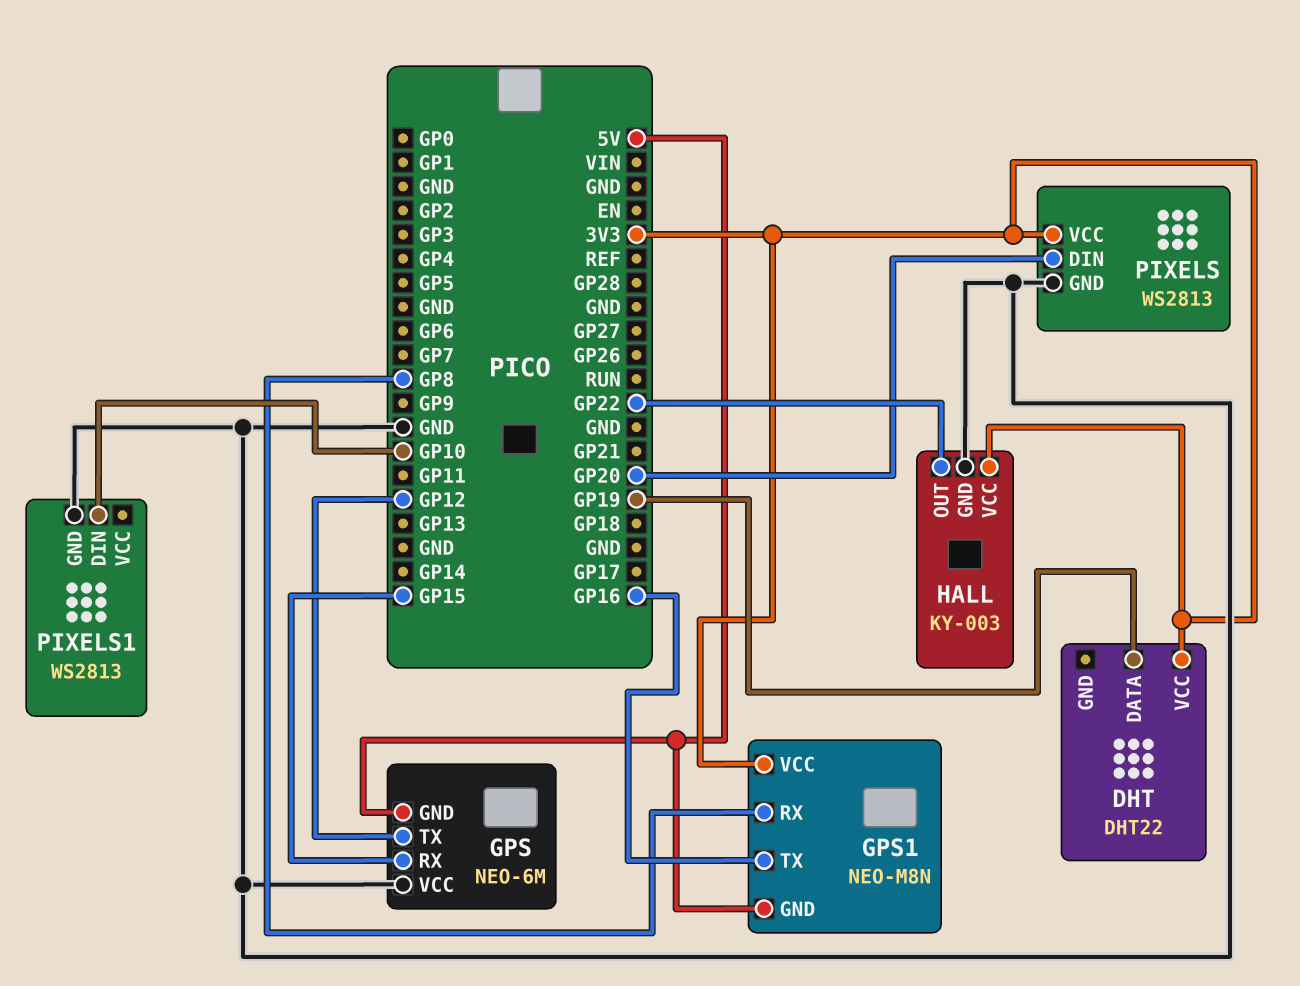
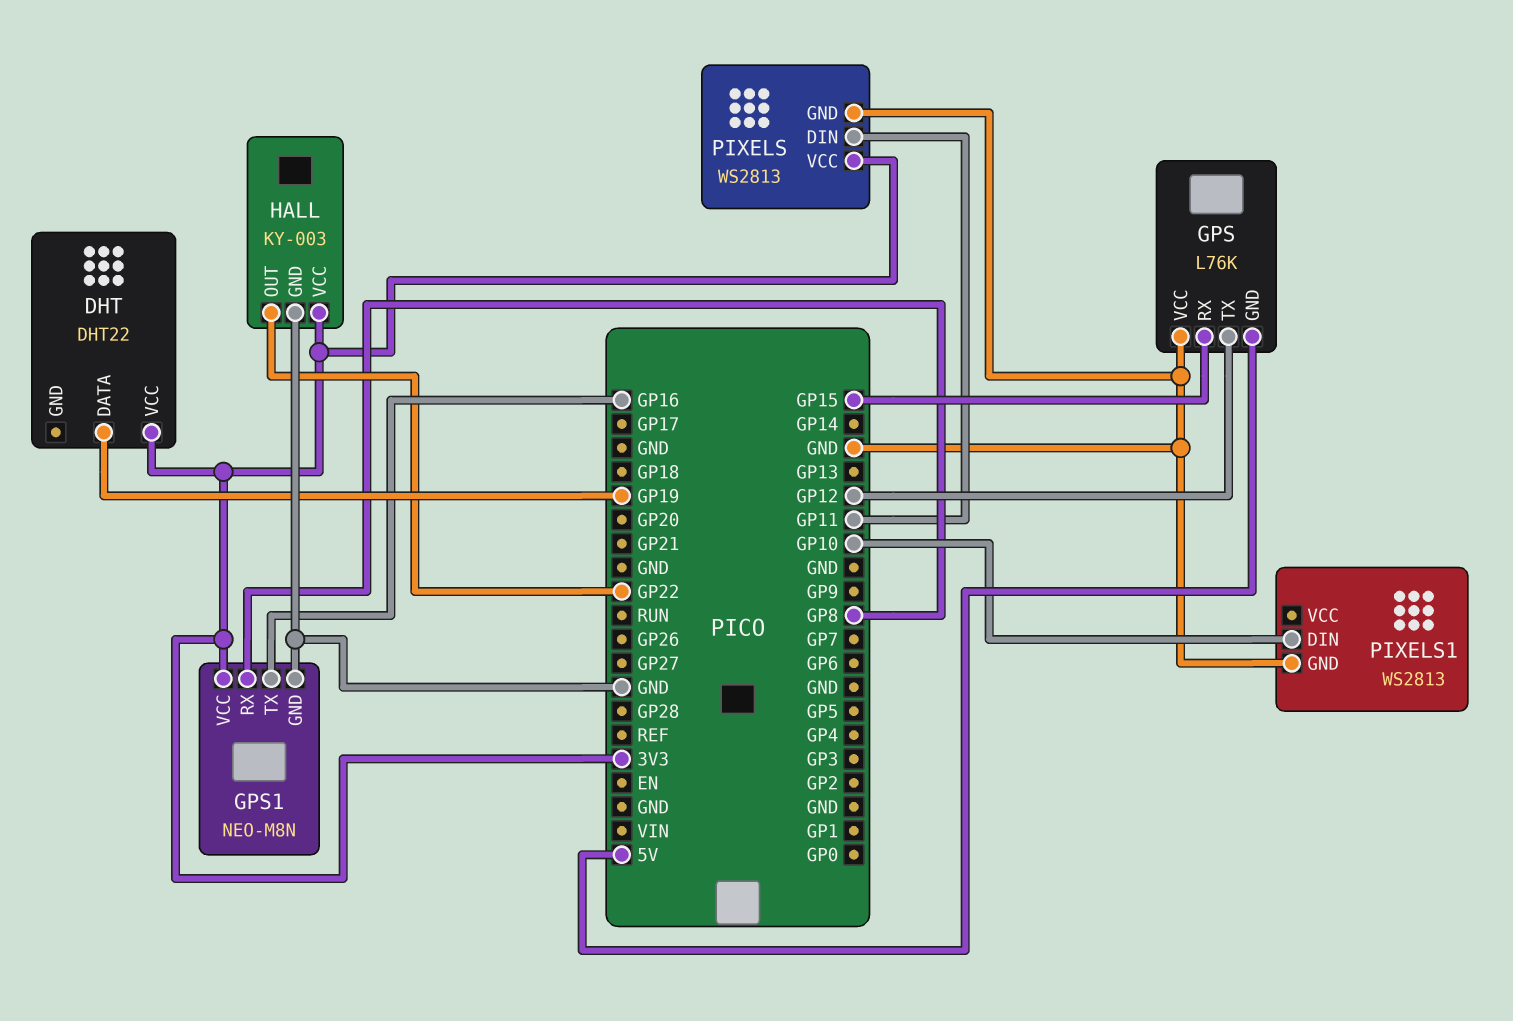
GPS: NEO-6M -> L76K
GPS1 pin GND: 5V -> GND
PIXELS pin DIN: GP20 -> GP11

